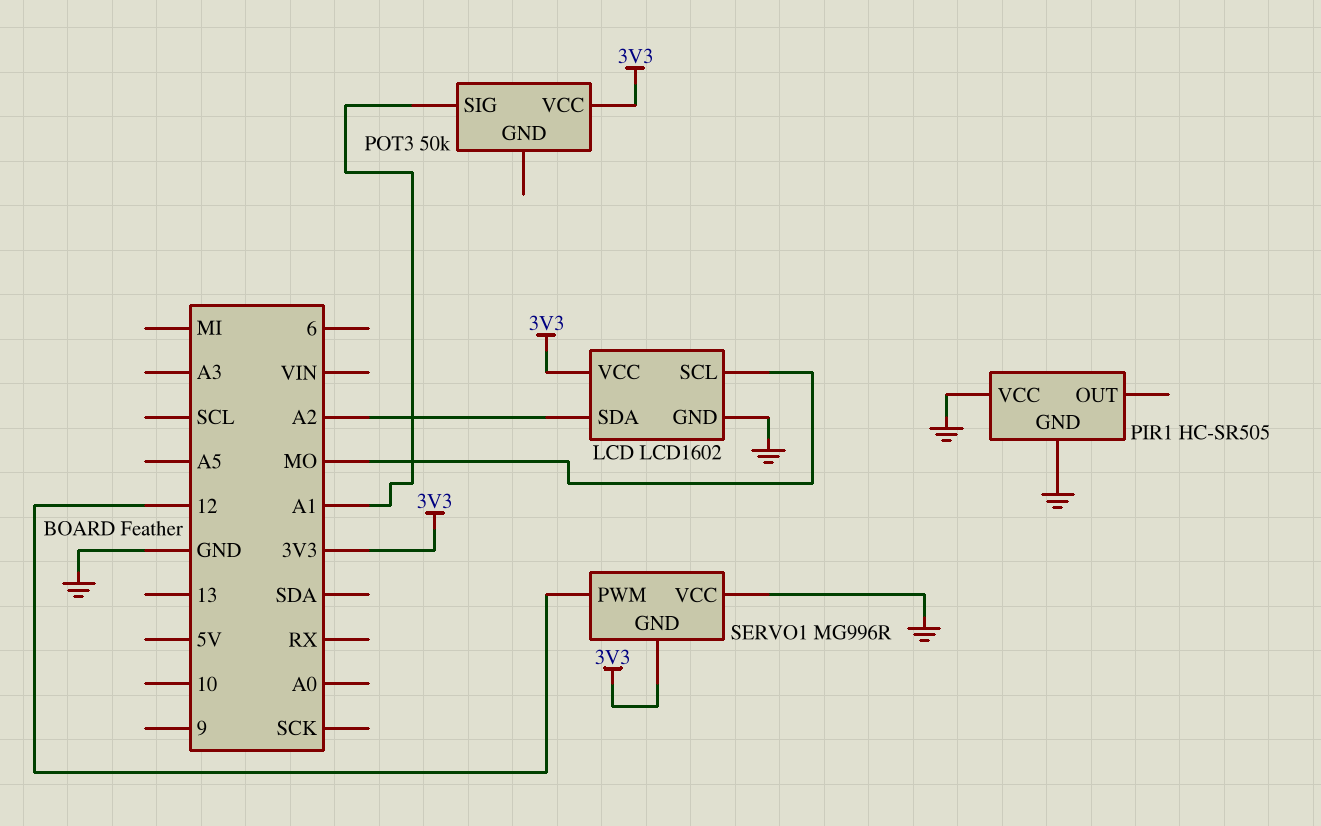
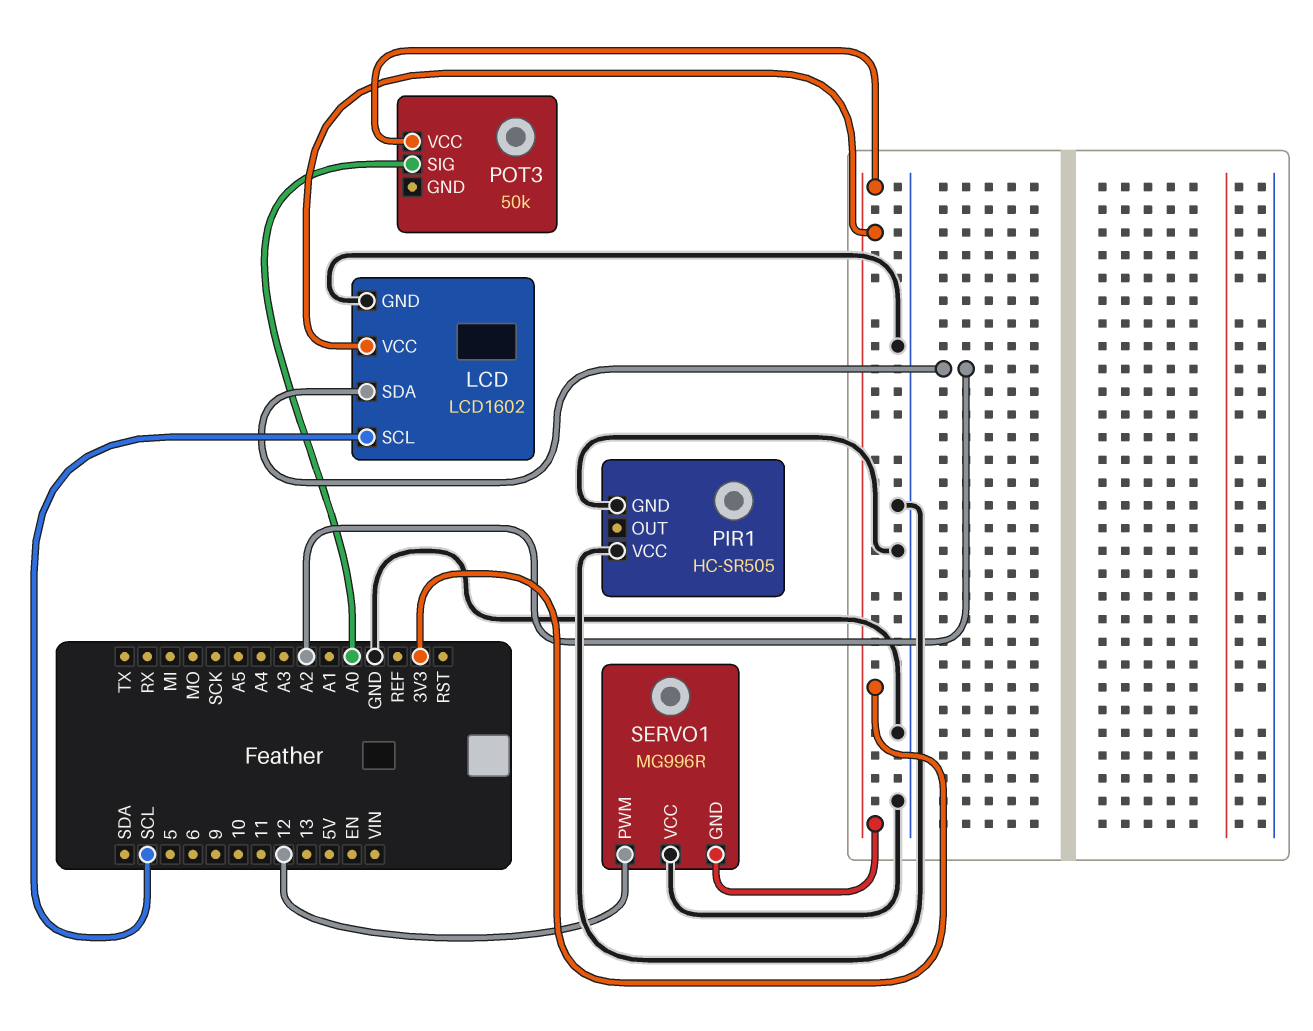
LCD pin SCL: MO -> SCL
POT3 pin SIG: A1 -> A0

